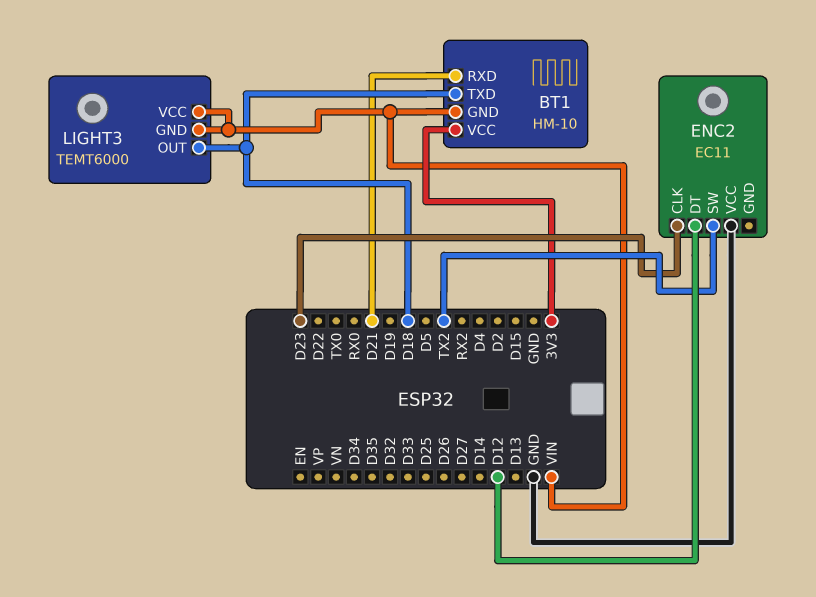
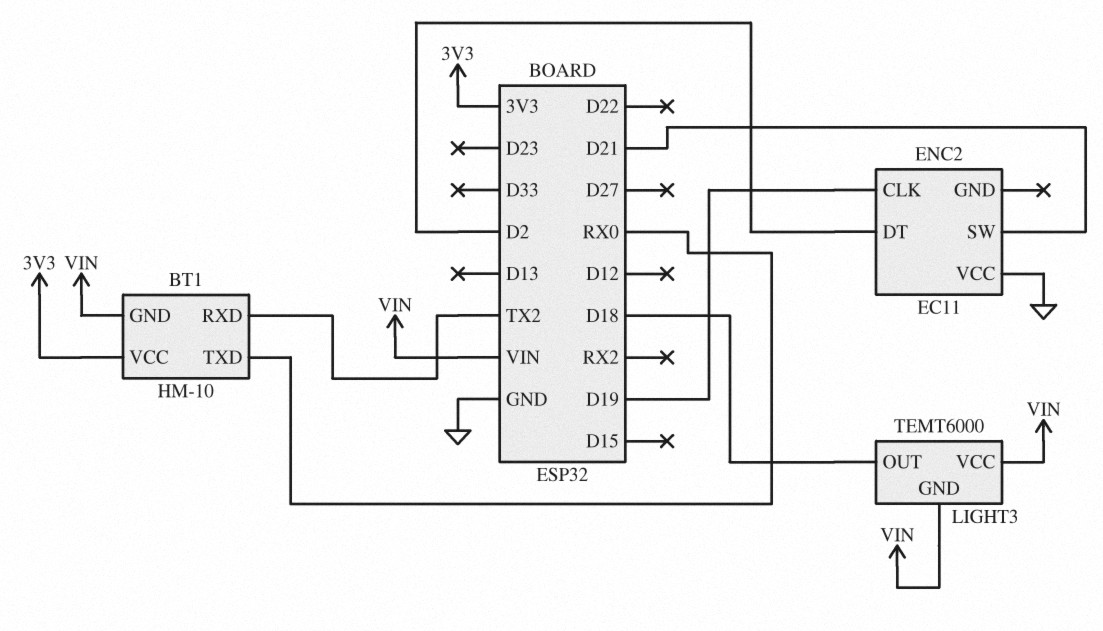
BT1 pin RXD: D21 -> TX2
BT1 pin TXD: D18 -> RX0
ENC2 pin CLK: D23 -> D19
ENC2 pin DT: D12 -> D2
ENC2 pin SW: TX2 -> D21

